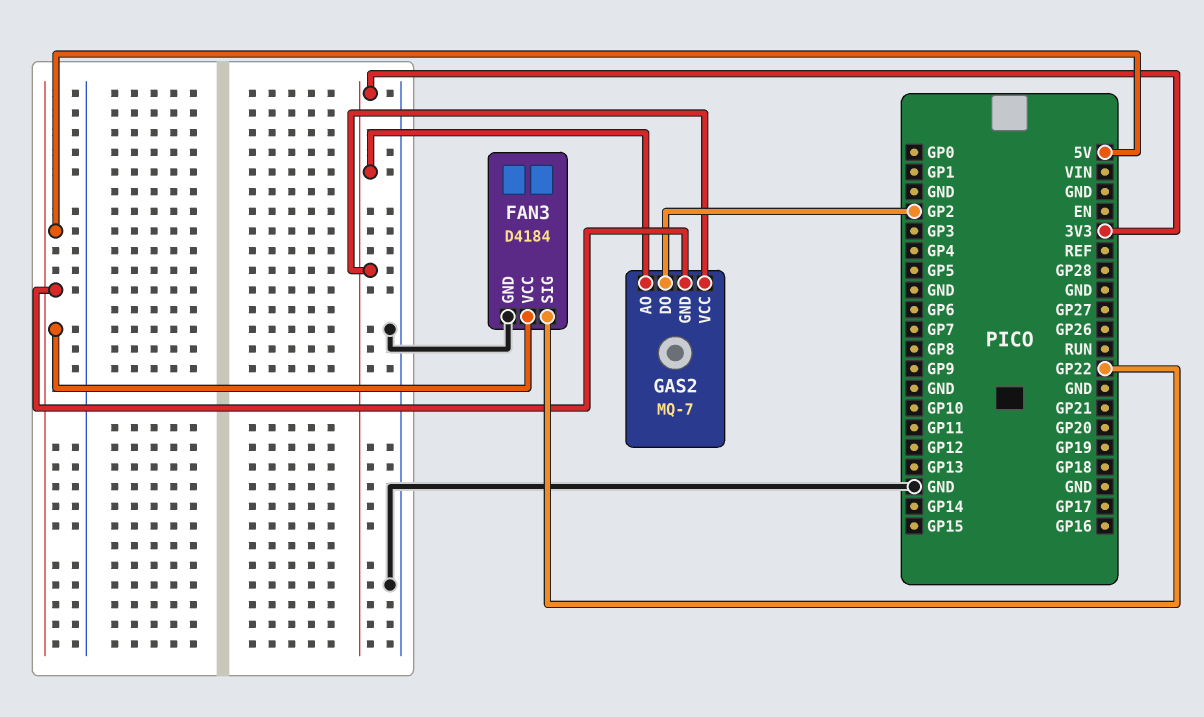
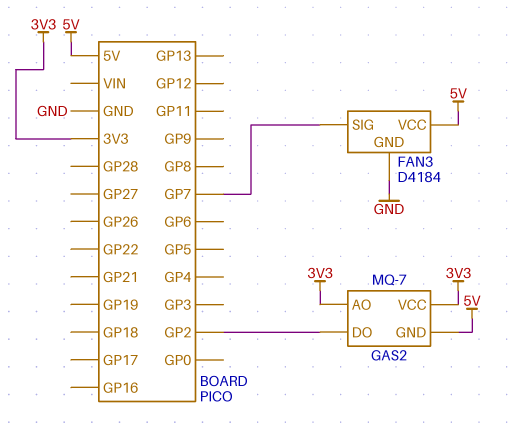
FAN3 pin SIG: GP22 -> GP7

